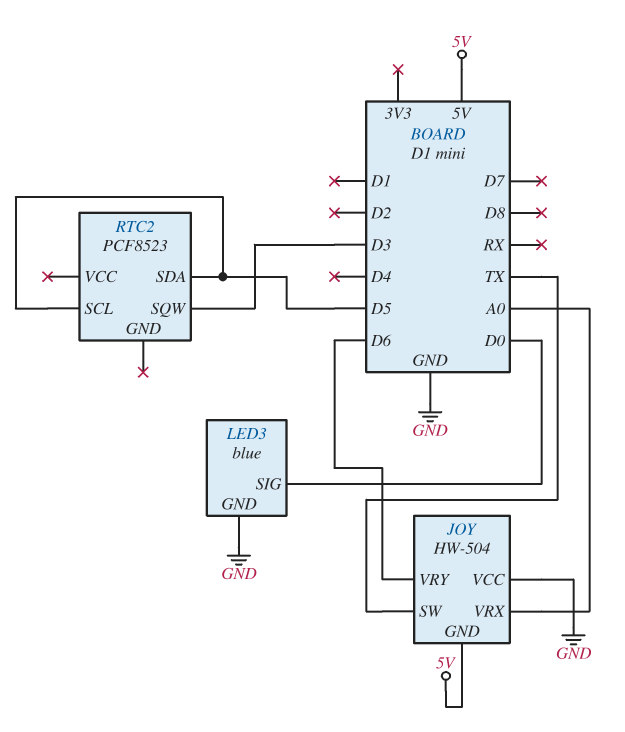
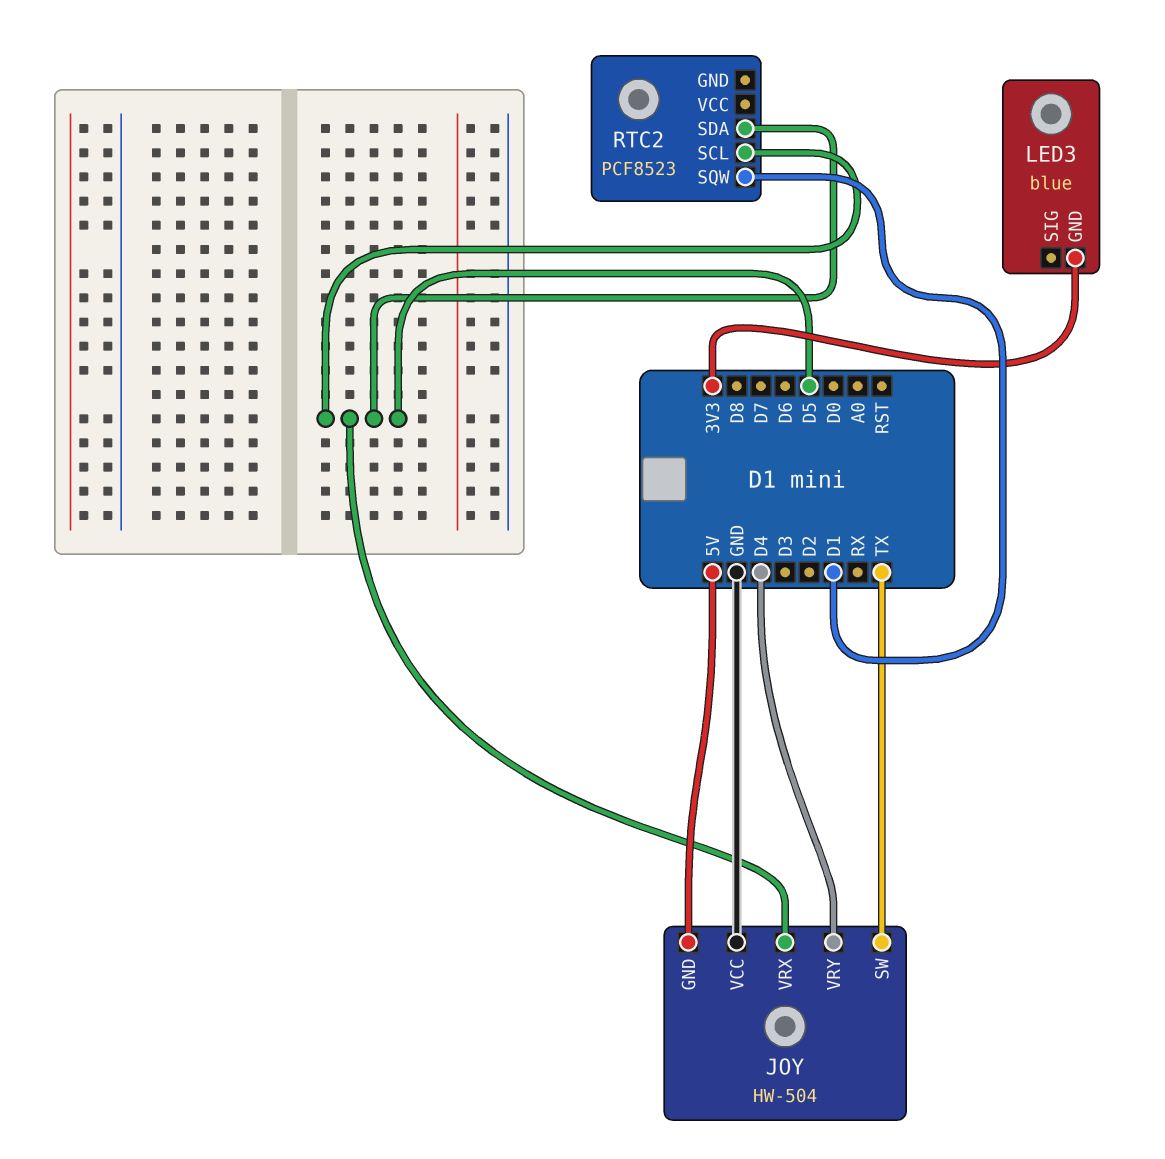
JOY pin VRX: A0 -> D5
JOY pin VRY: D6 -> D4
LED3 pin GND: GND -> 3V3
LED3 pin SIG: D0 -> none
RTC2 pin SQW: D3 -> D1

